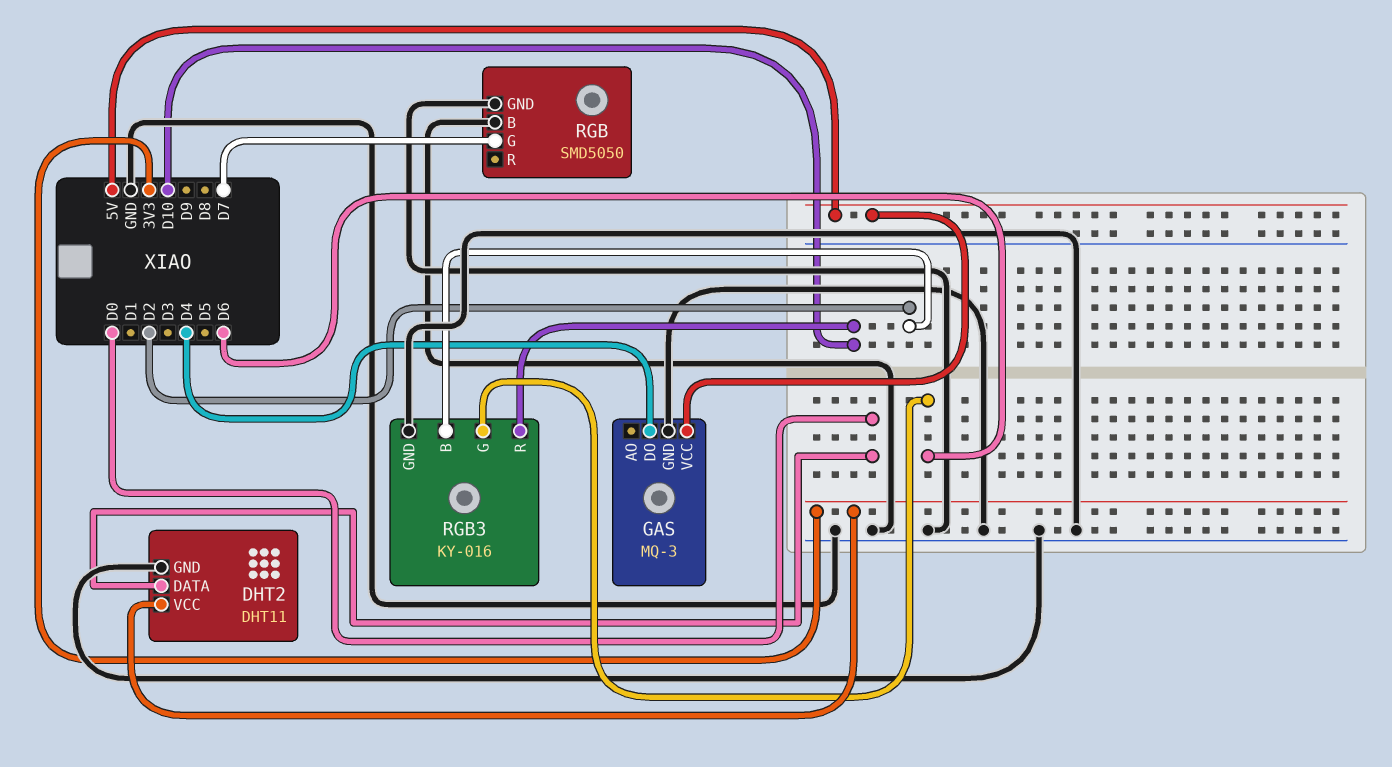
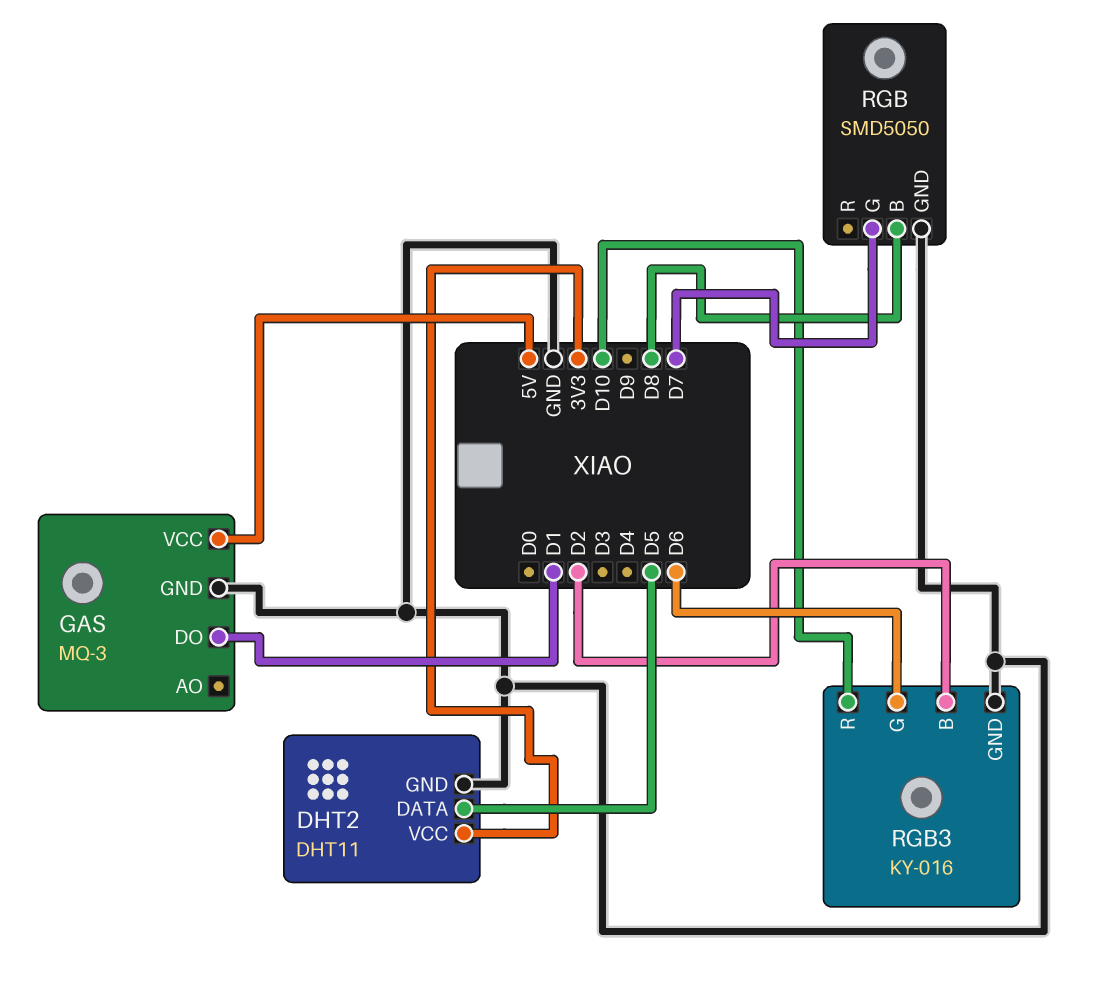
DHT2 pin DATA: D0 -> D5
GAS pin DO: D4 -> D1
RGB pin B: GND -> D8

